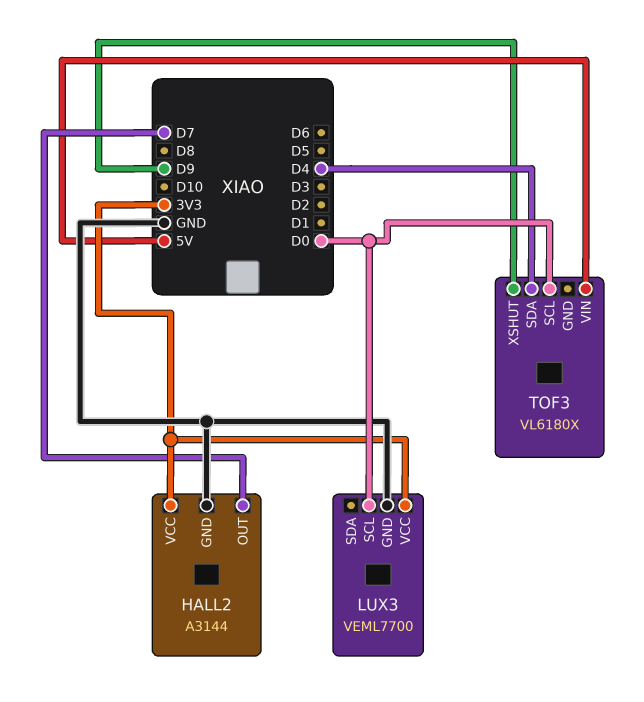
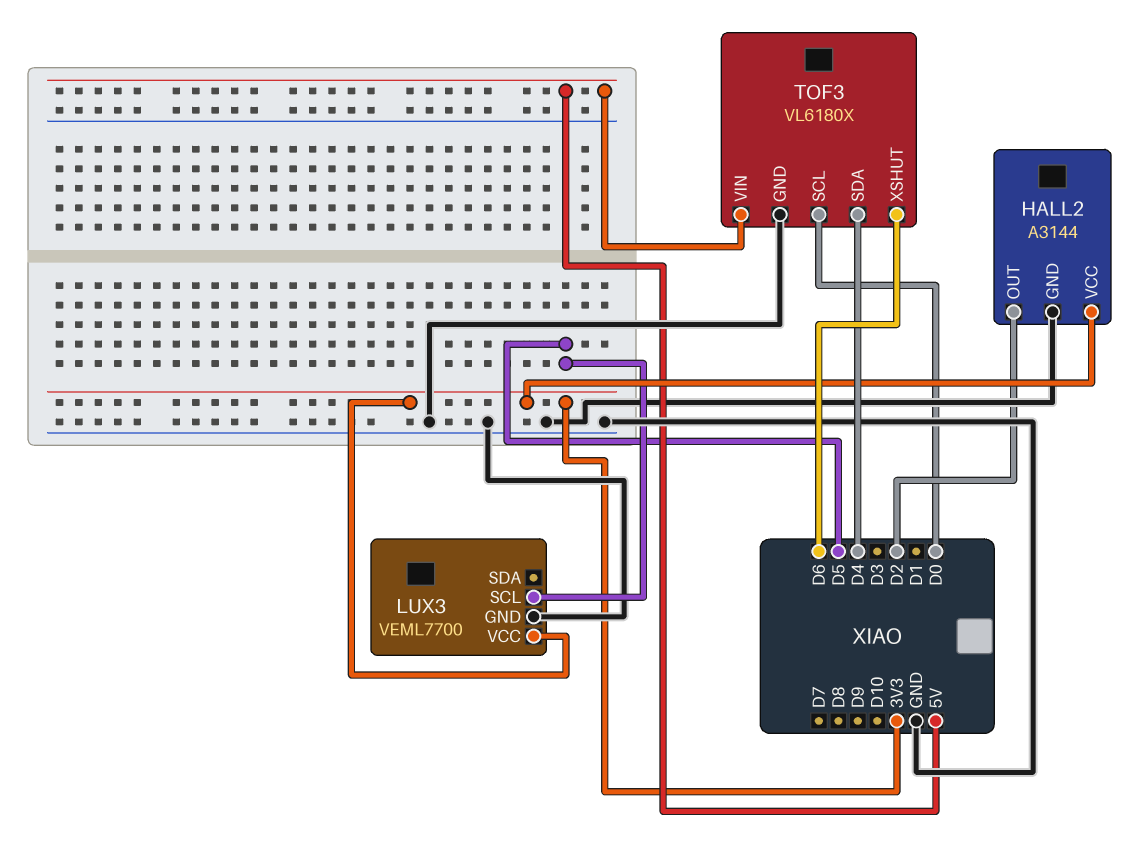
HALL2 pin OUT: D7 -> D2
LUX3 pin SCL: D0 -> D5
TOF3 pin GND: none -> GND
TOF3 pin XSHUT: D9 -> D6

